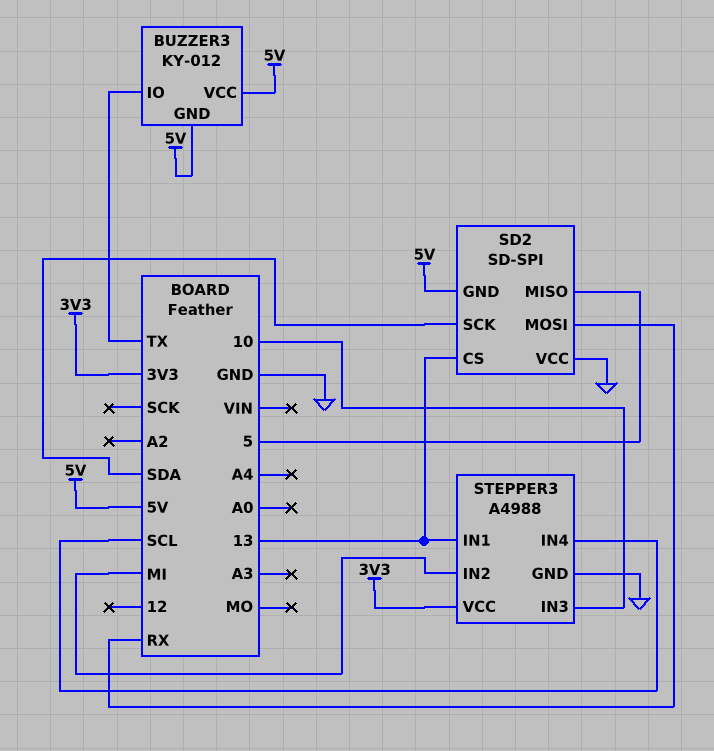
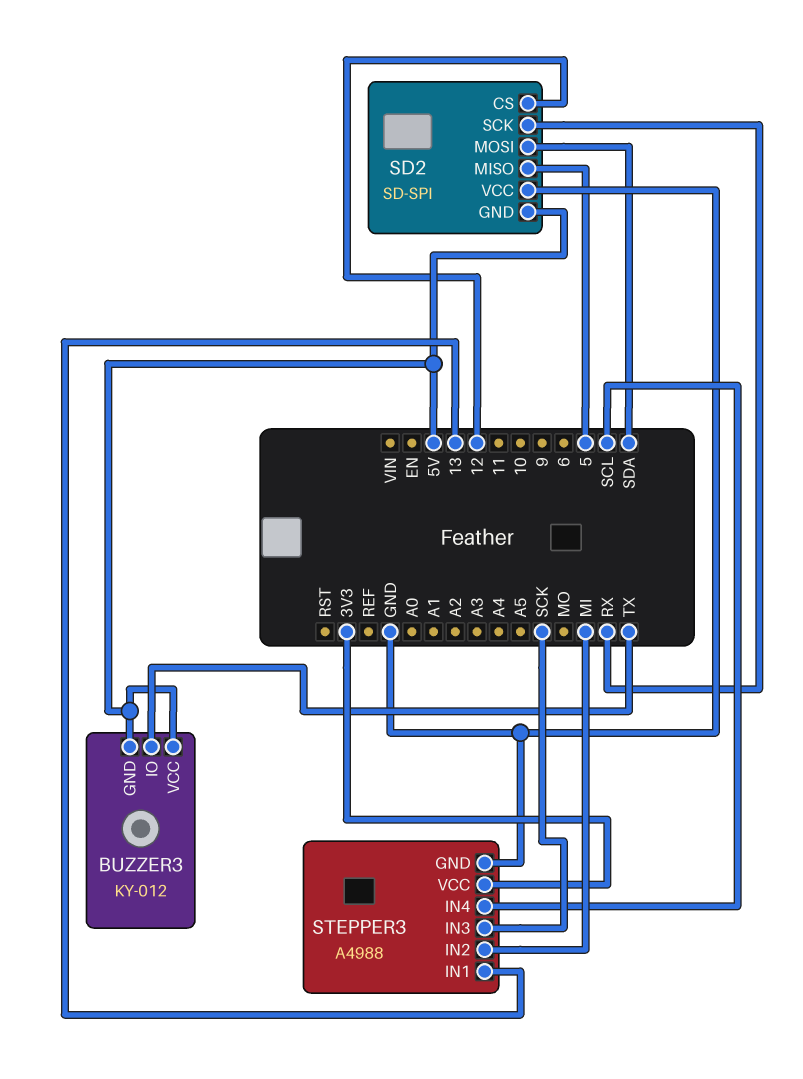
SD2 pin CS: 13 -> 12
SD2 pin MOSI: RX -> SDA
SD2 pin SCK: SDA -> RX
STEPPER3 pin IN3: 10 -> SCK

